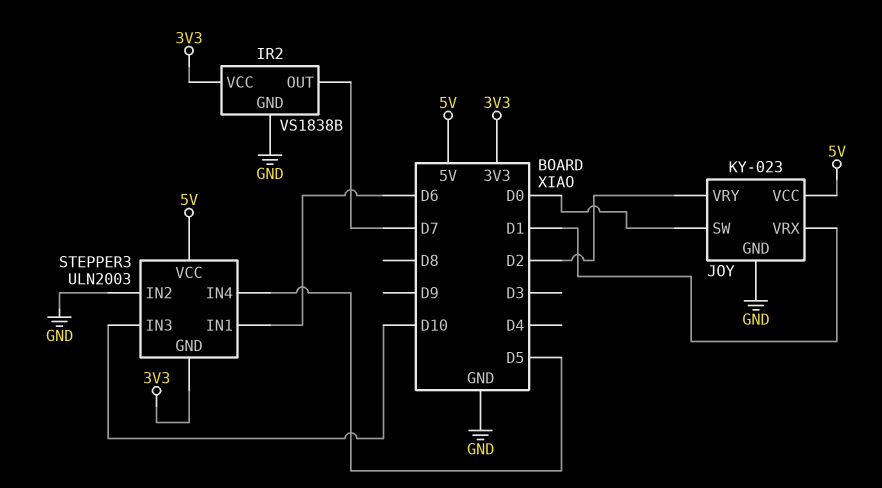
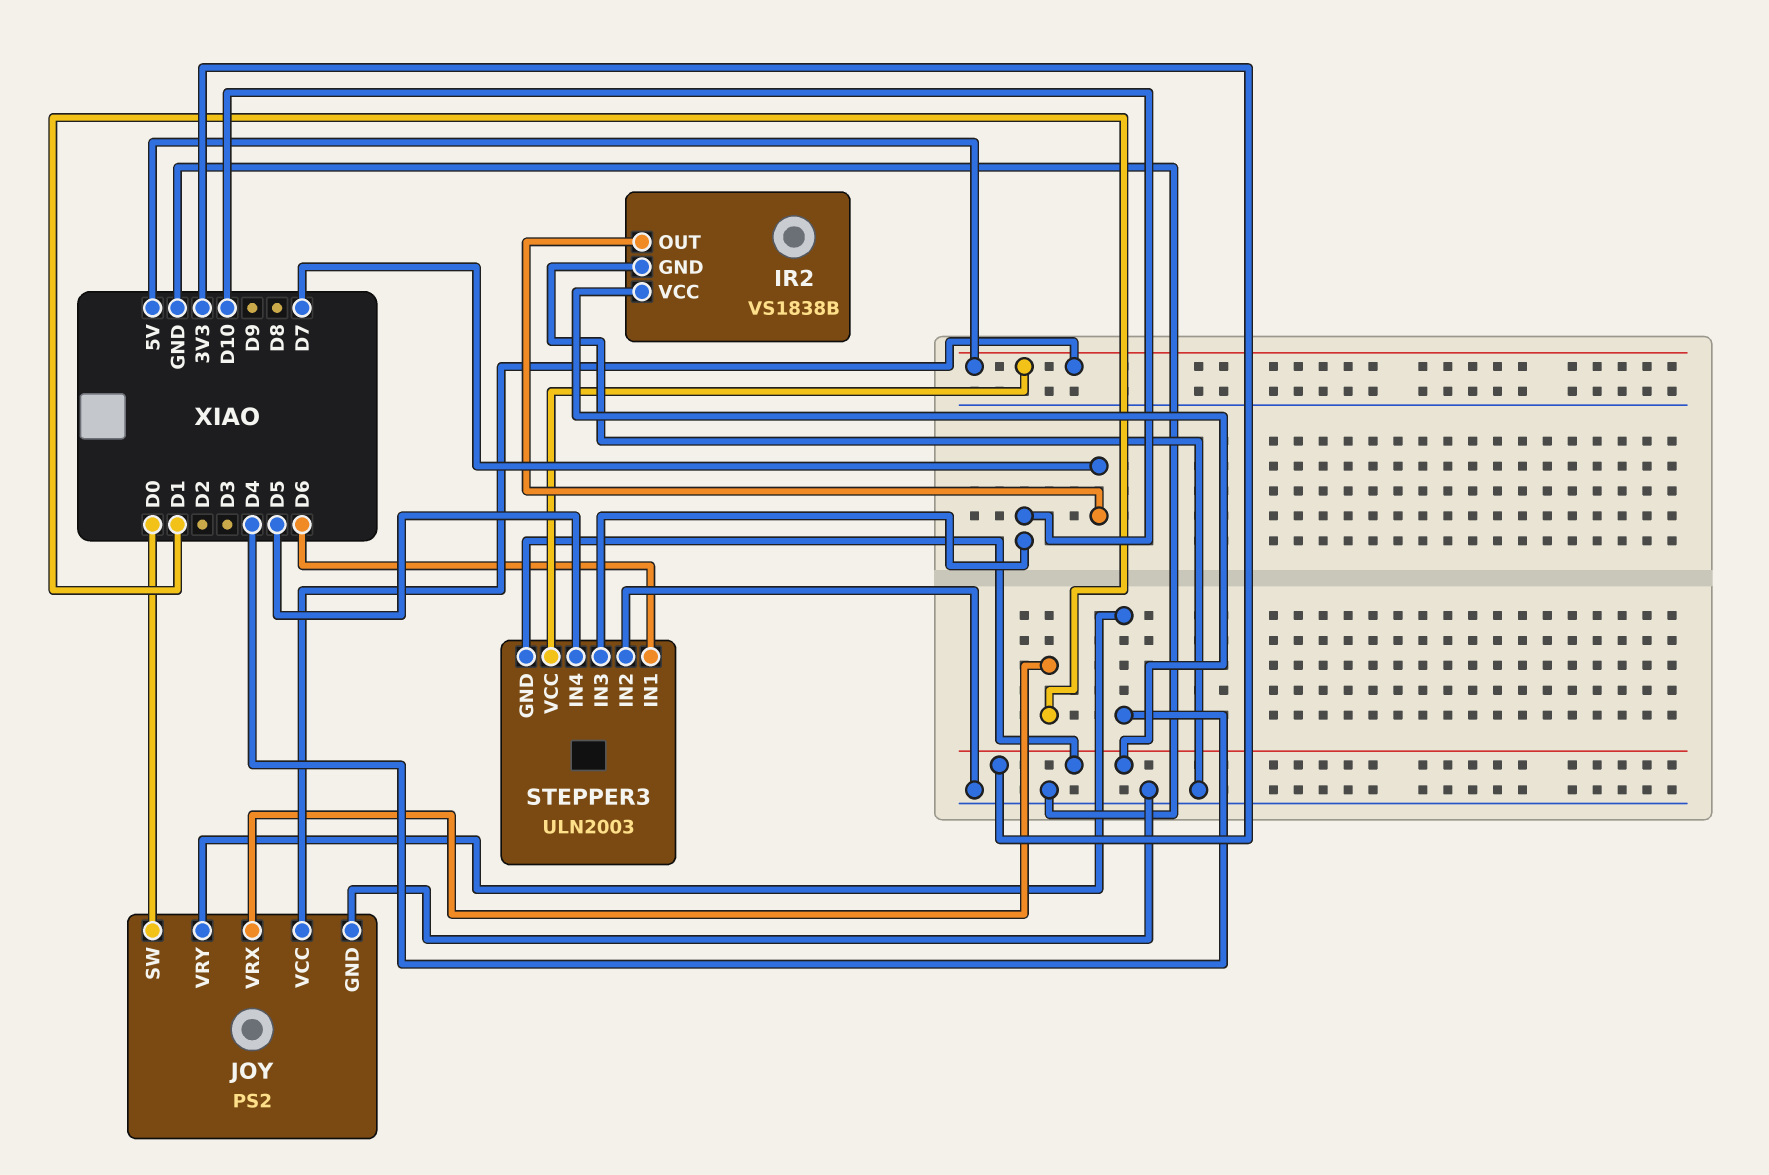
JOY: KY-023 -> PS2
JOY pin VRY: D2 -> D4

